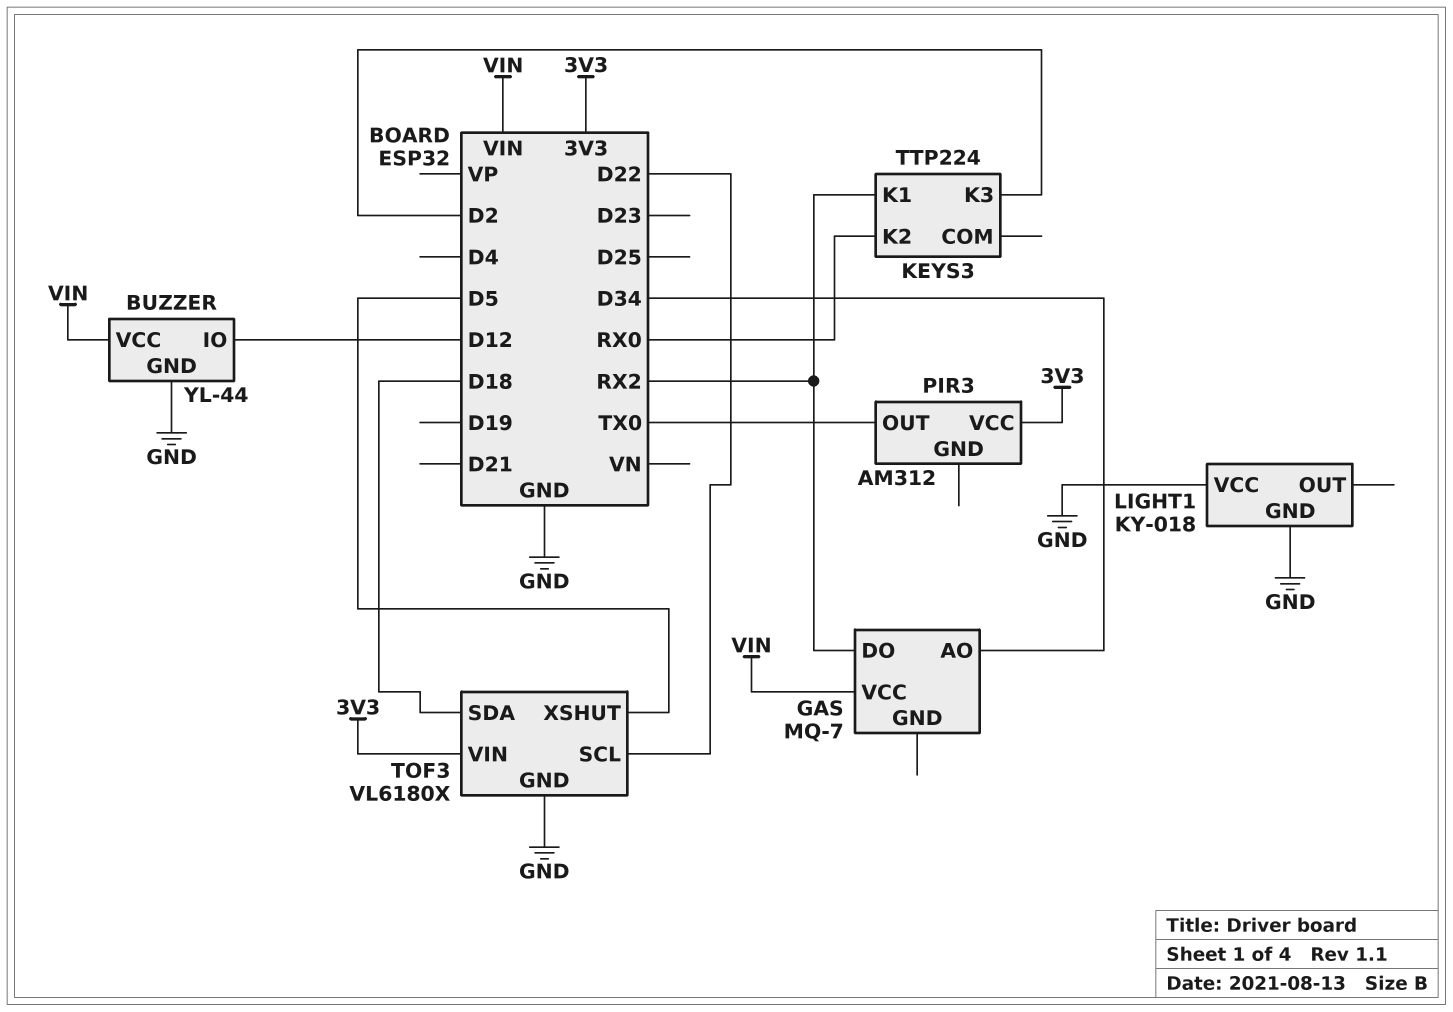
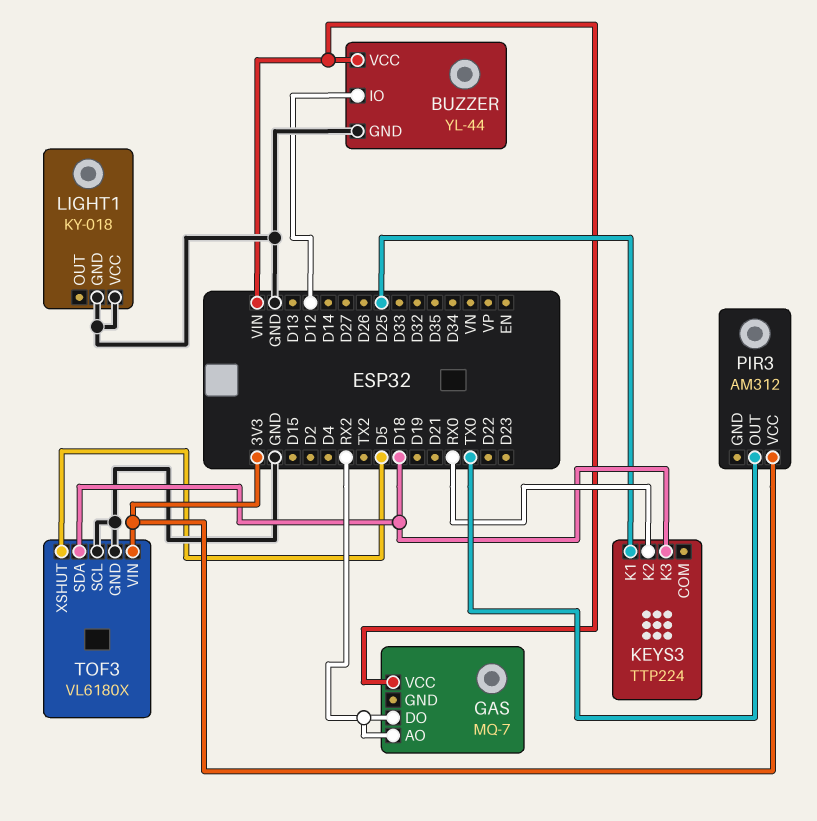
GAS pin AO: D34 -> RX2
KEYS3 pin K1: RX2 -> D25
KEYS3 pin K3: D2 -> D18
TOF3 pin SCL: D22 -> GND

